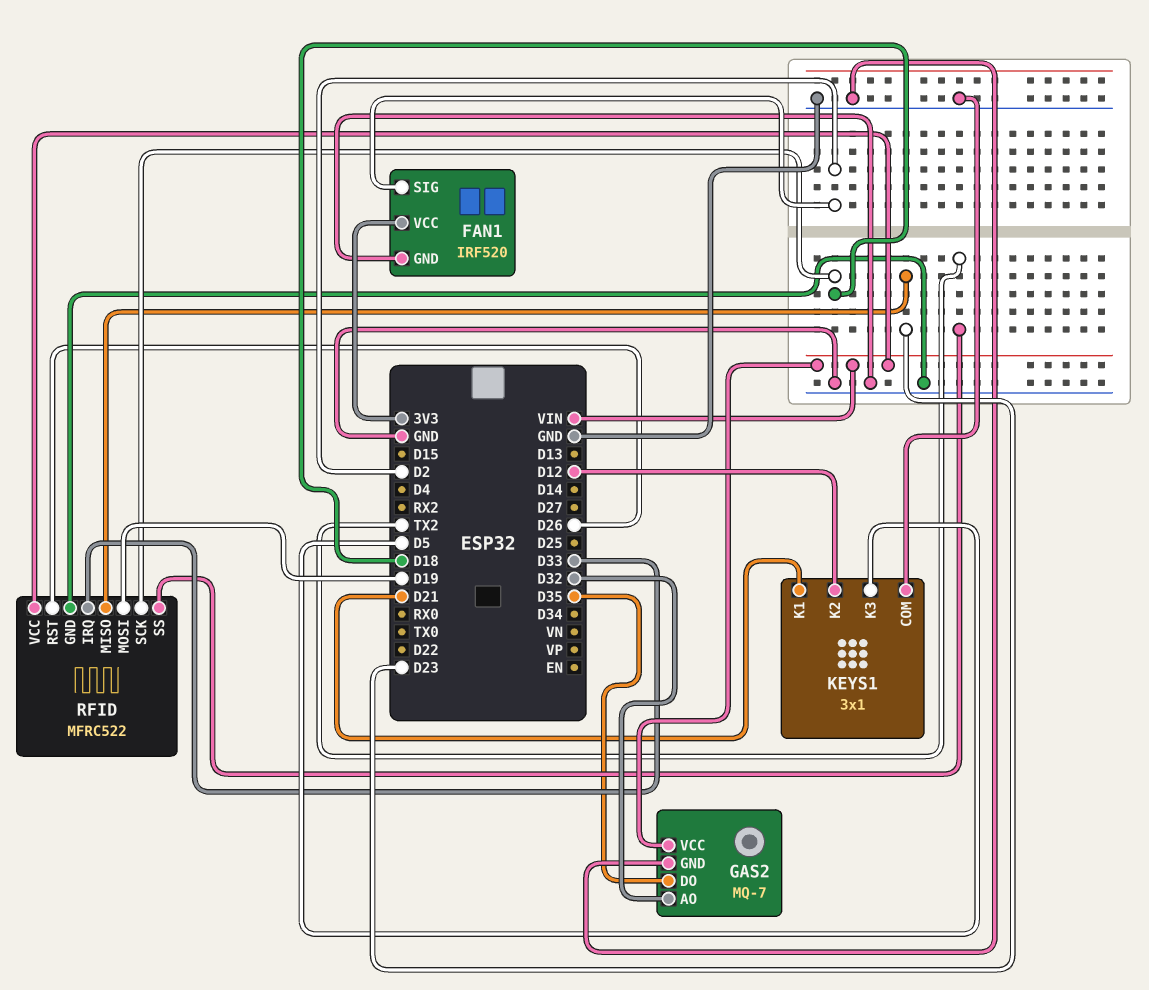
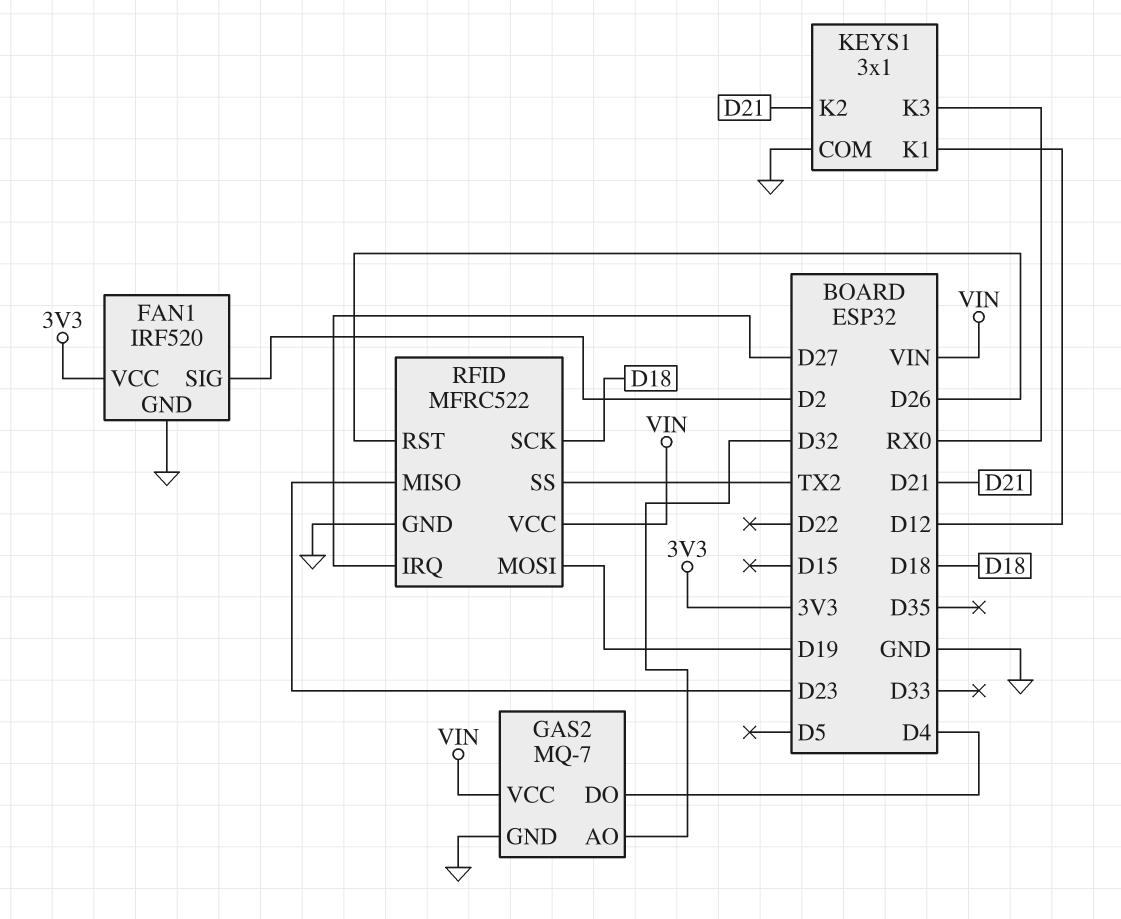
GAS2 pin DO: D35 -> D4
KEYS1 pin K1: D21 -> D12
KEYS1 pin K2: D12 -> D21
KEYS1 pin K3: D5 -> RX0
RFID pin IRQ: D33 -> D27

